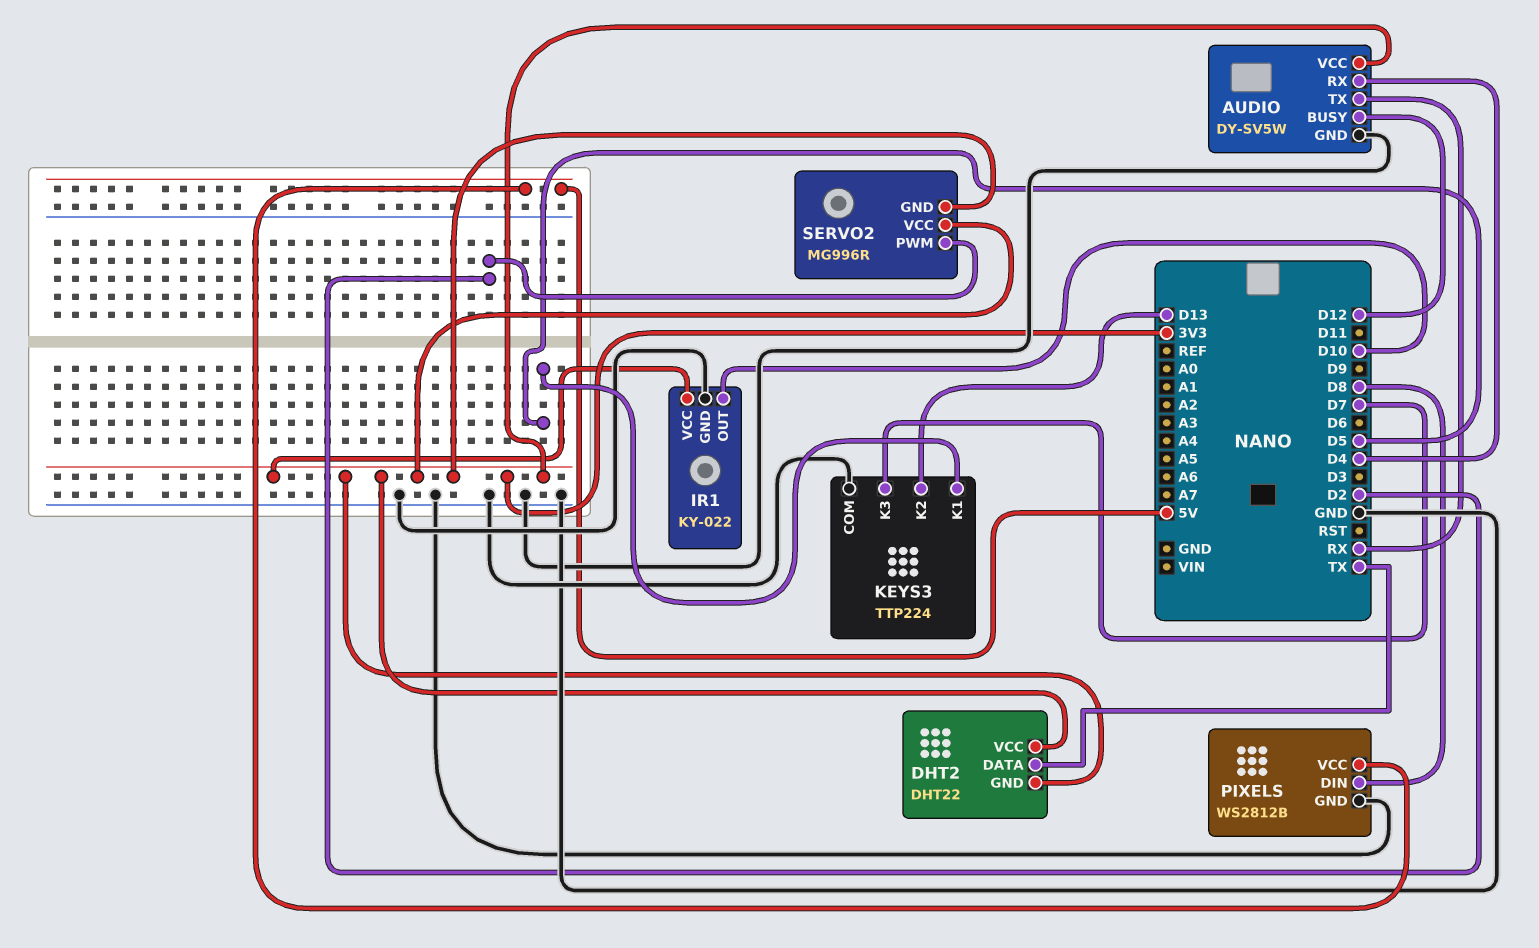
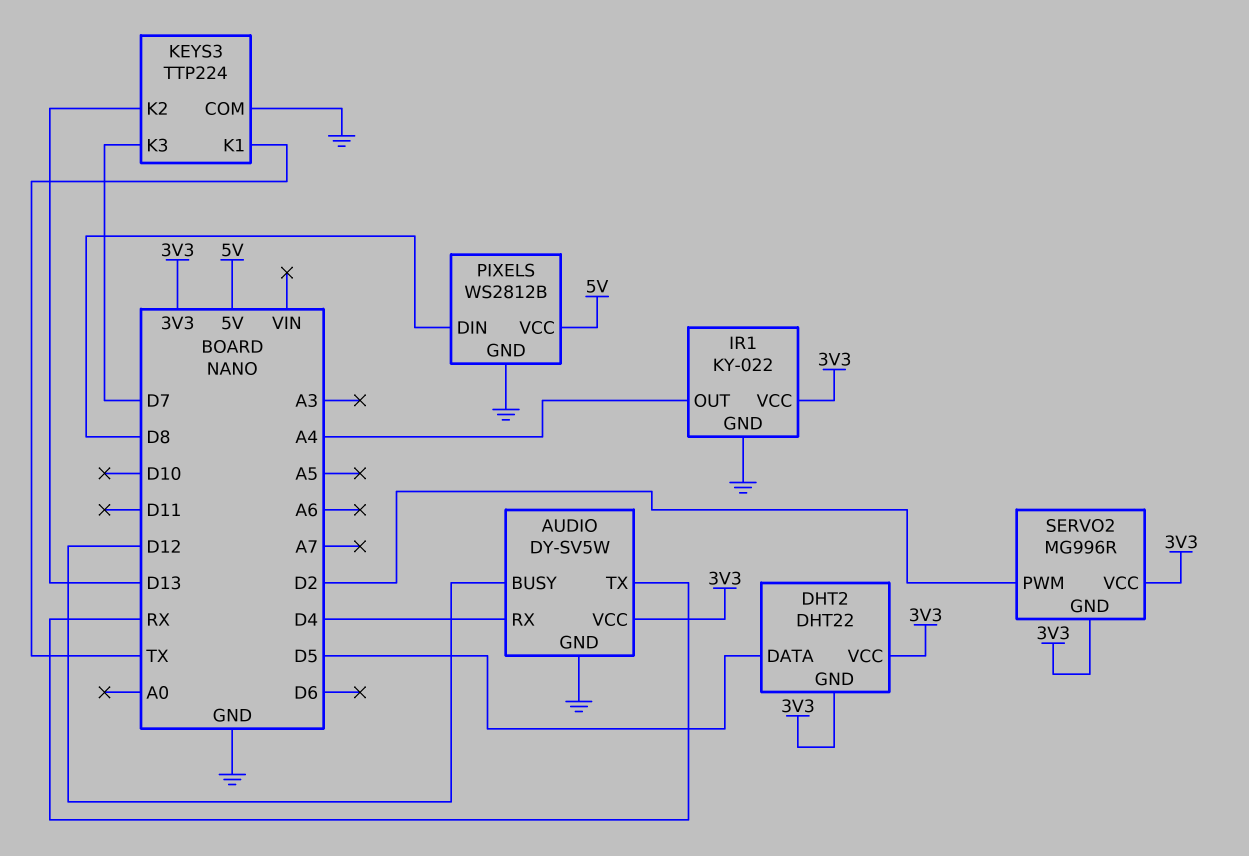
DHT2 pin DATA: TX -> D5
IR1 pin OUT: D10 -> A4
KEYS3 pin K1: D5 -> TX

